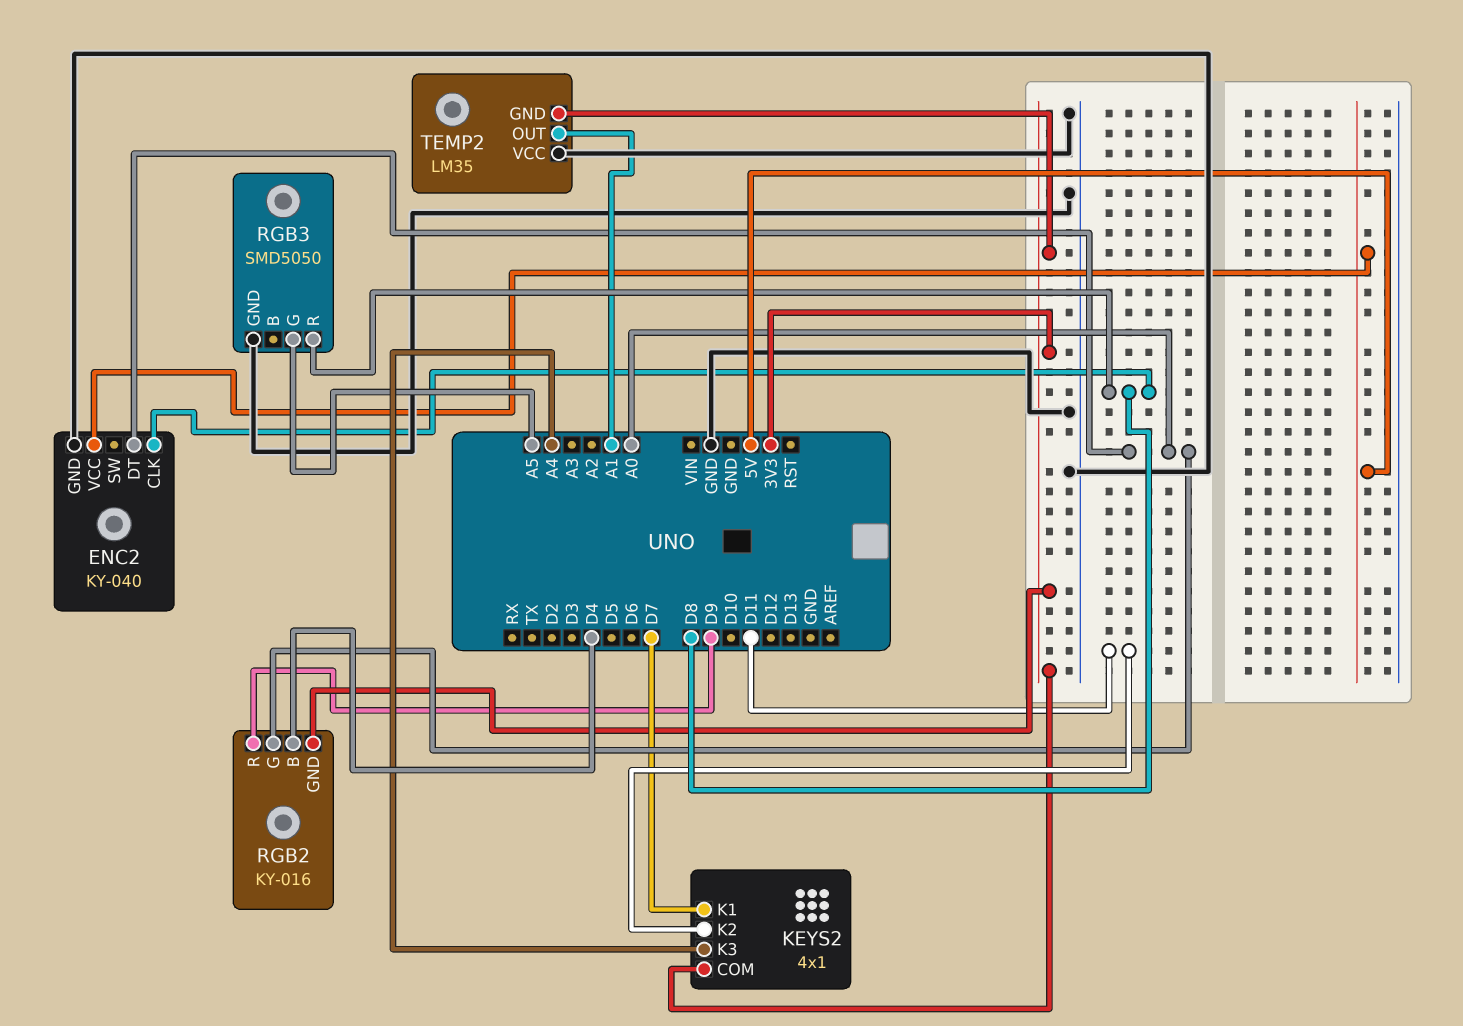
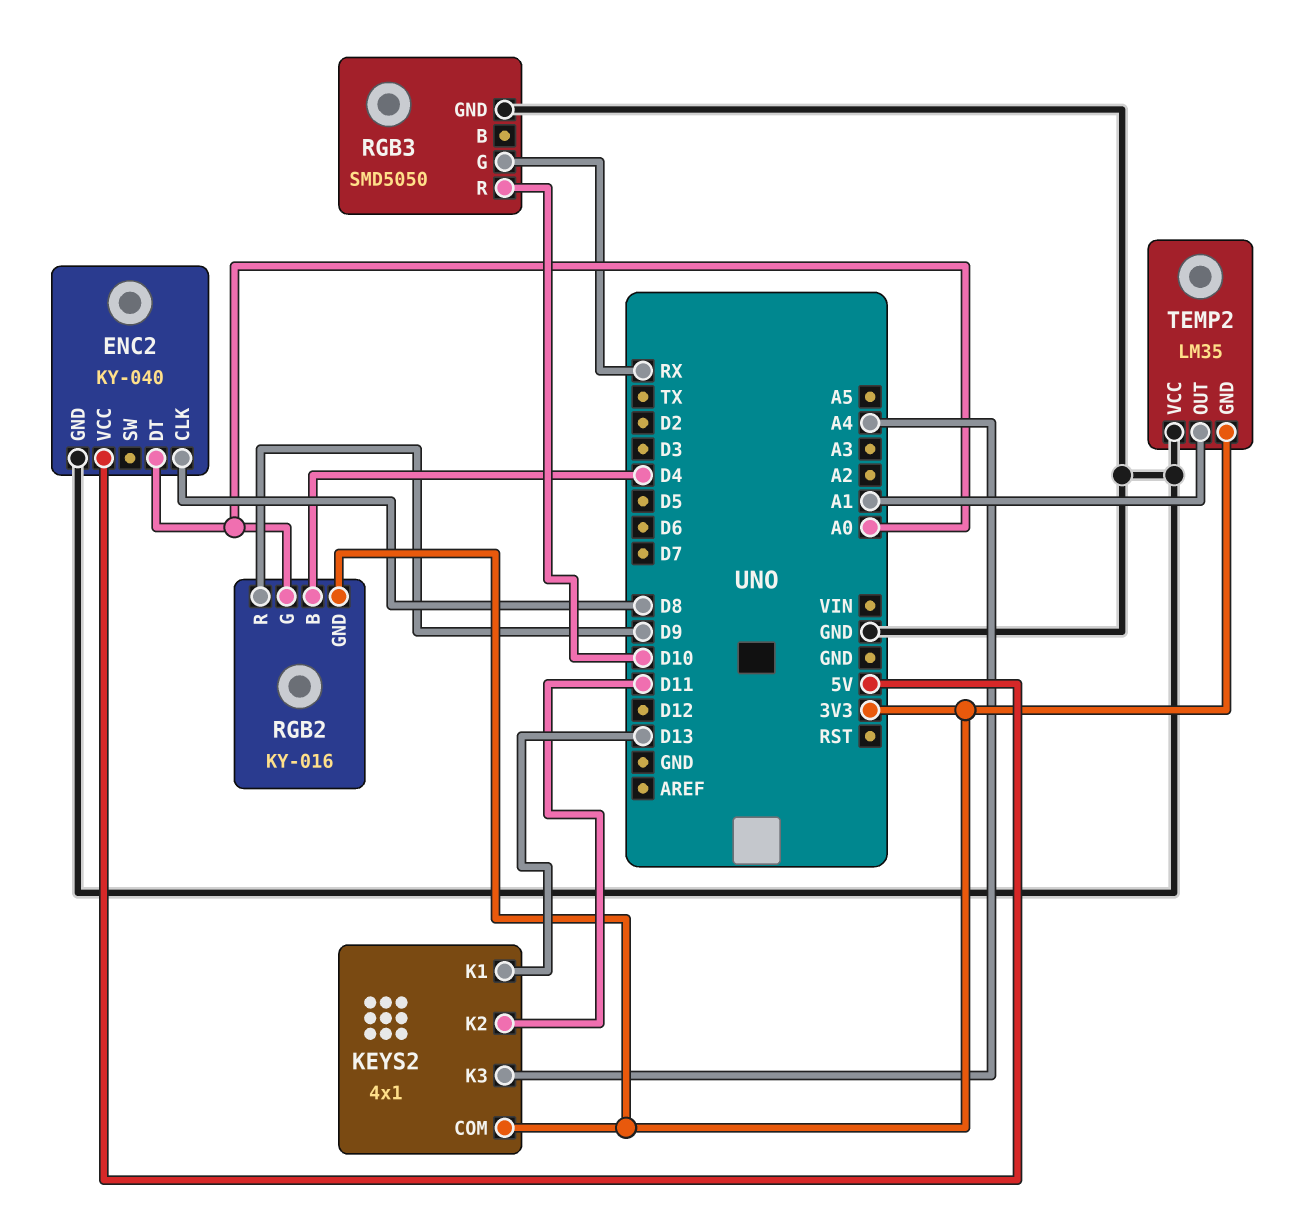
KEYS2 pin K1: D7 -> D13
RGB3 pin G: A5 -> RX
RGB3 pin R: D8 -> D10

